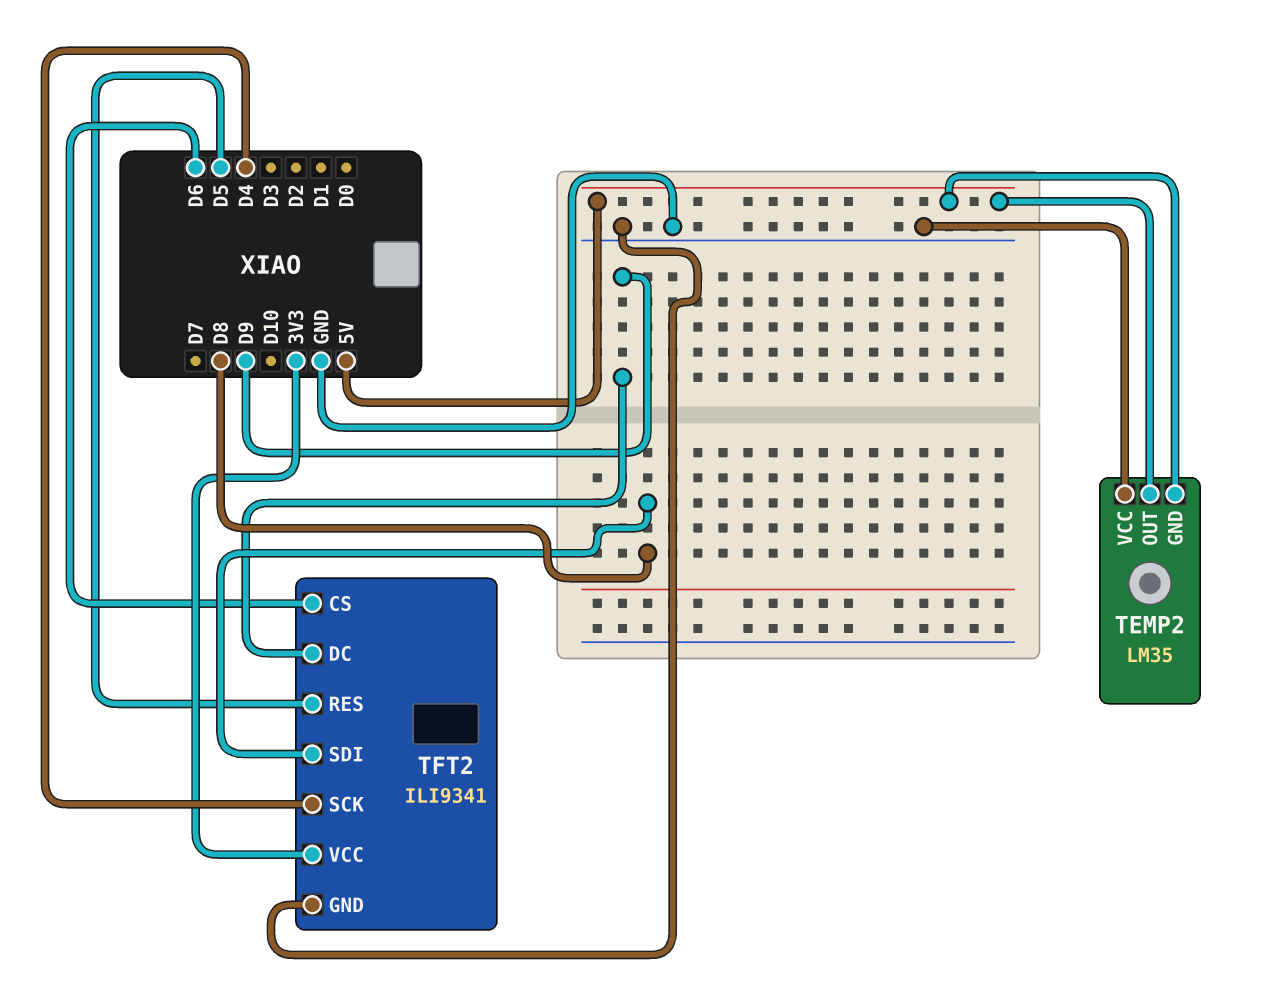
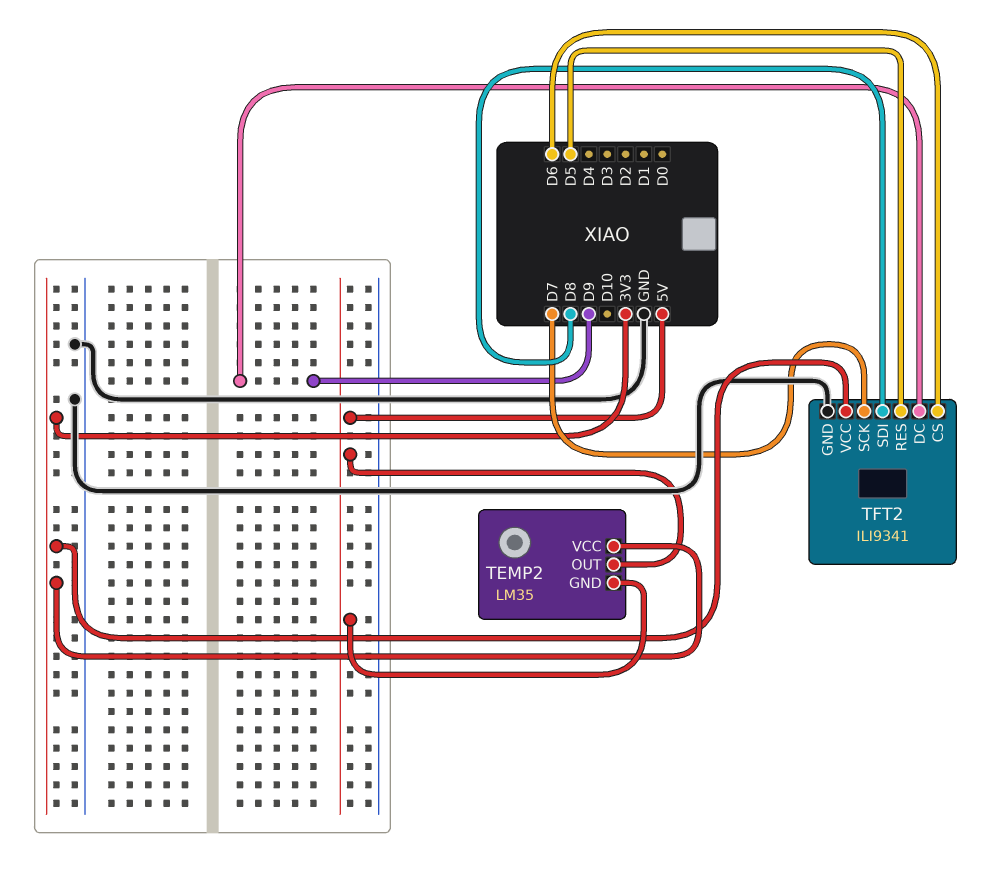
TEMP2 pin VCC: GND -> 3V3
TFT2 pin SCK: D4 -> D7

